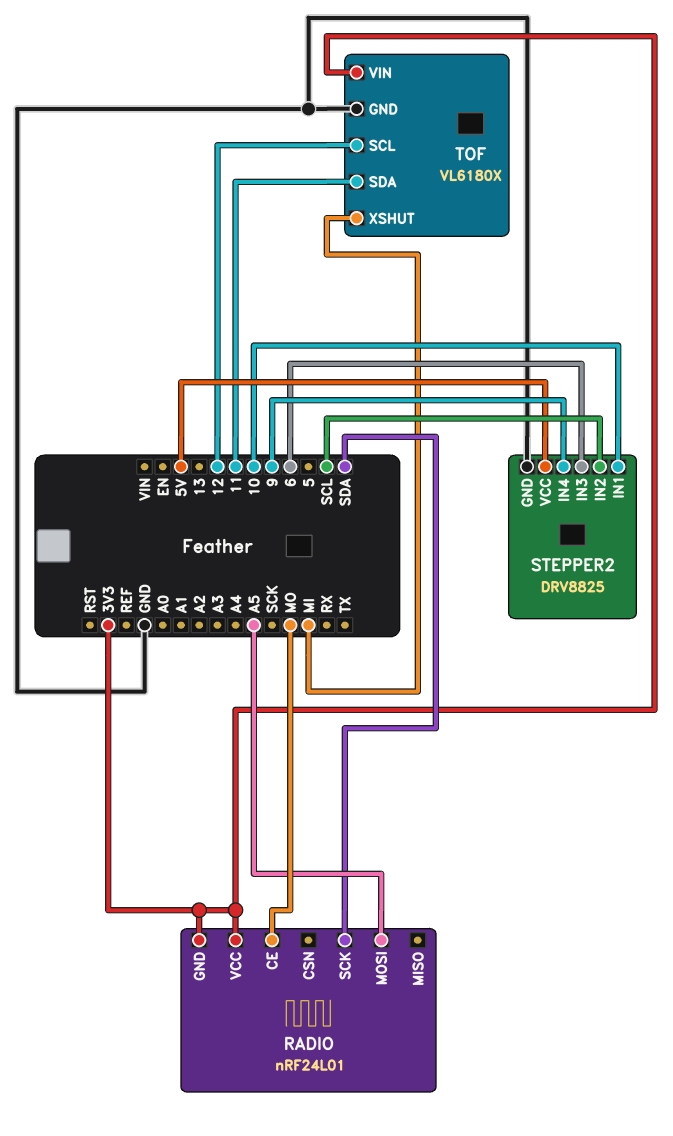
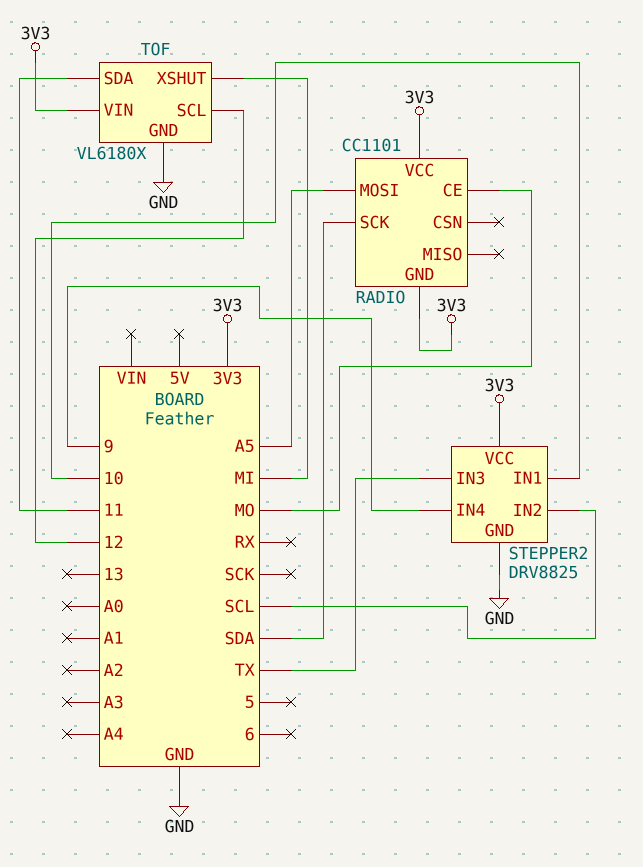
RADIO: nRF24L01 -> CC1101
STEPPER2 pin IN3: 6 -> TX
STEPPER2 pin VCC: 5V -> 3V3

